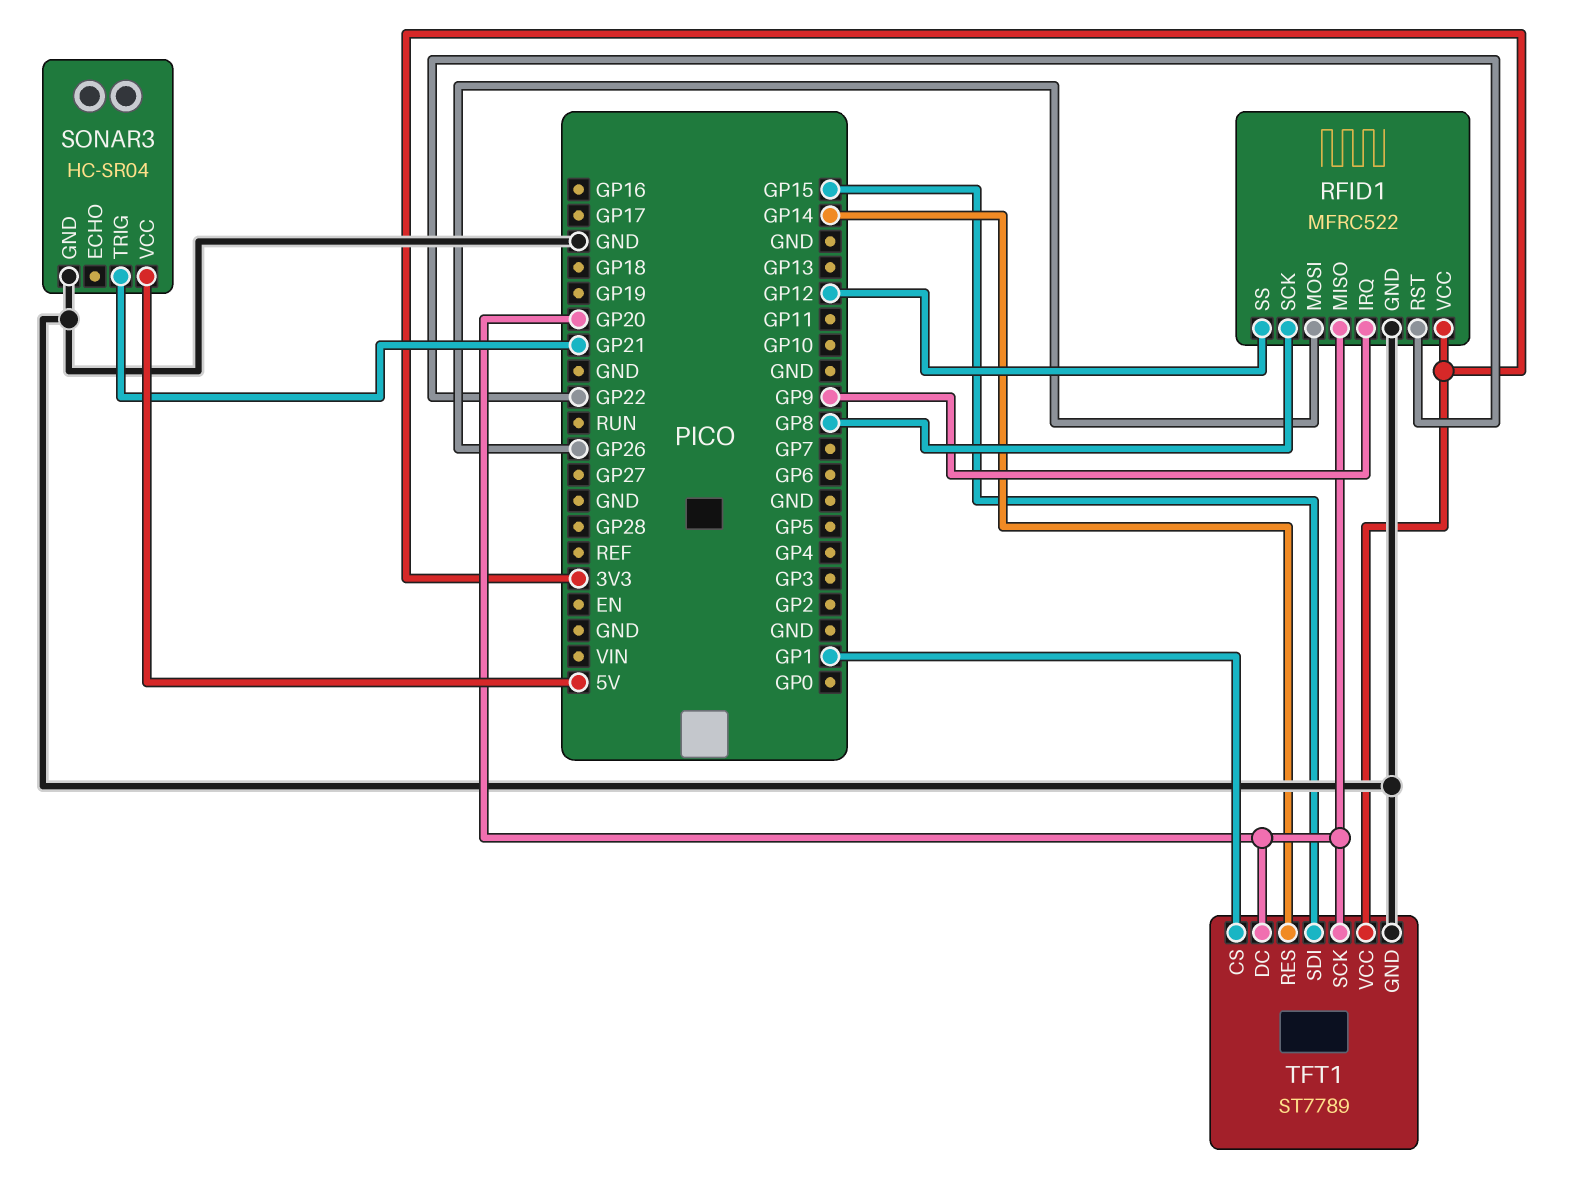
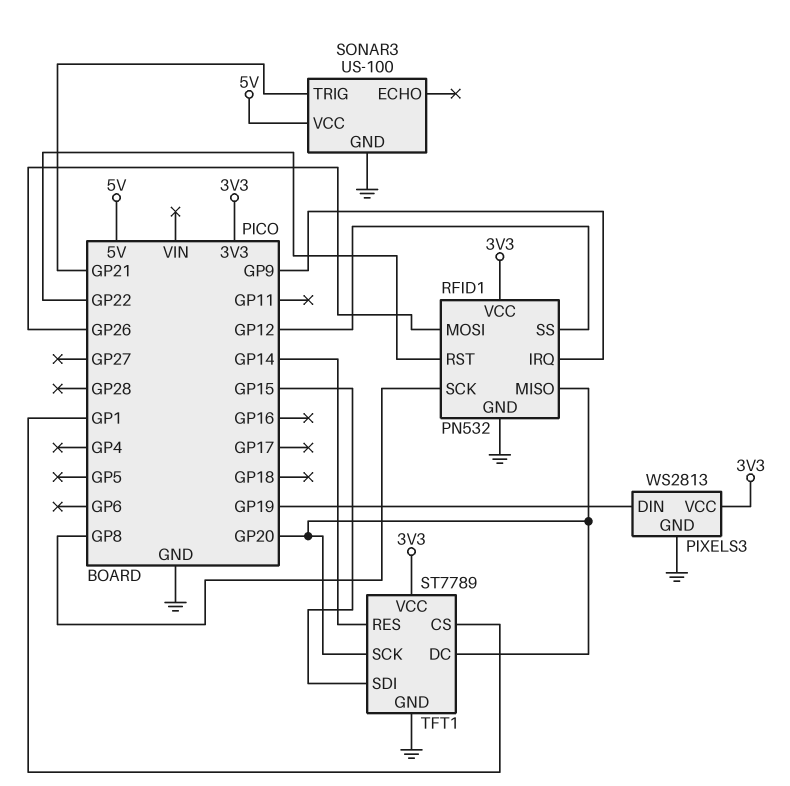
PIXELS3: none -> WS2813
PIXELS3 pin DIN: none -> GP19
PIXELS3 pin GND: none -> GND
PIXELS3 pin VCC: none -> 3V3
RFID1: MFRC522 -> PN532
SONAR3: HC-SR04 -> US-100

